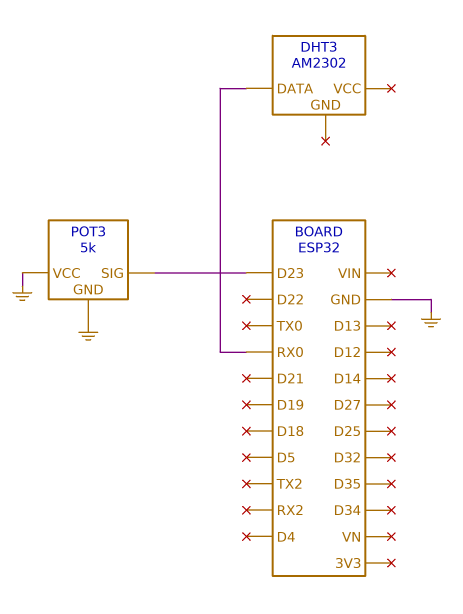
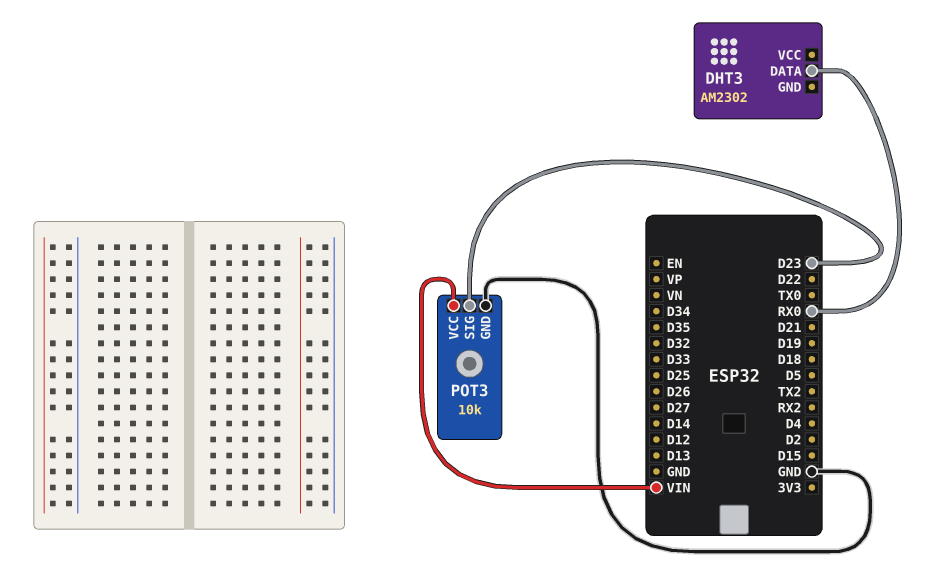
POT3: 5k -> 10k
POT3 pin VCC: GND -> VIN

